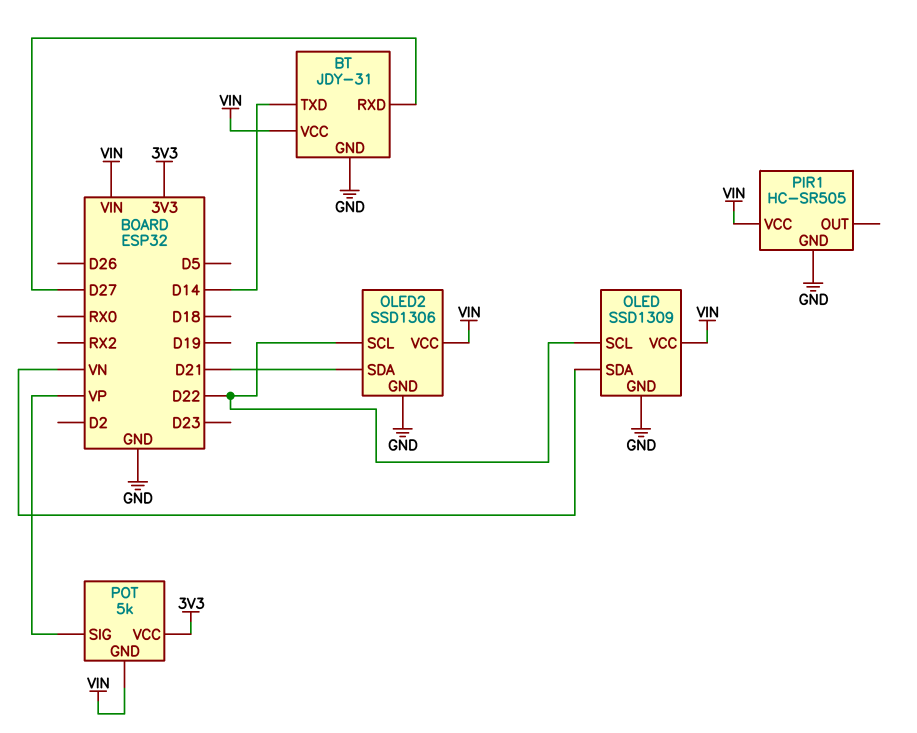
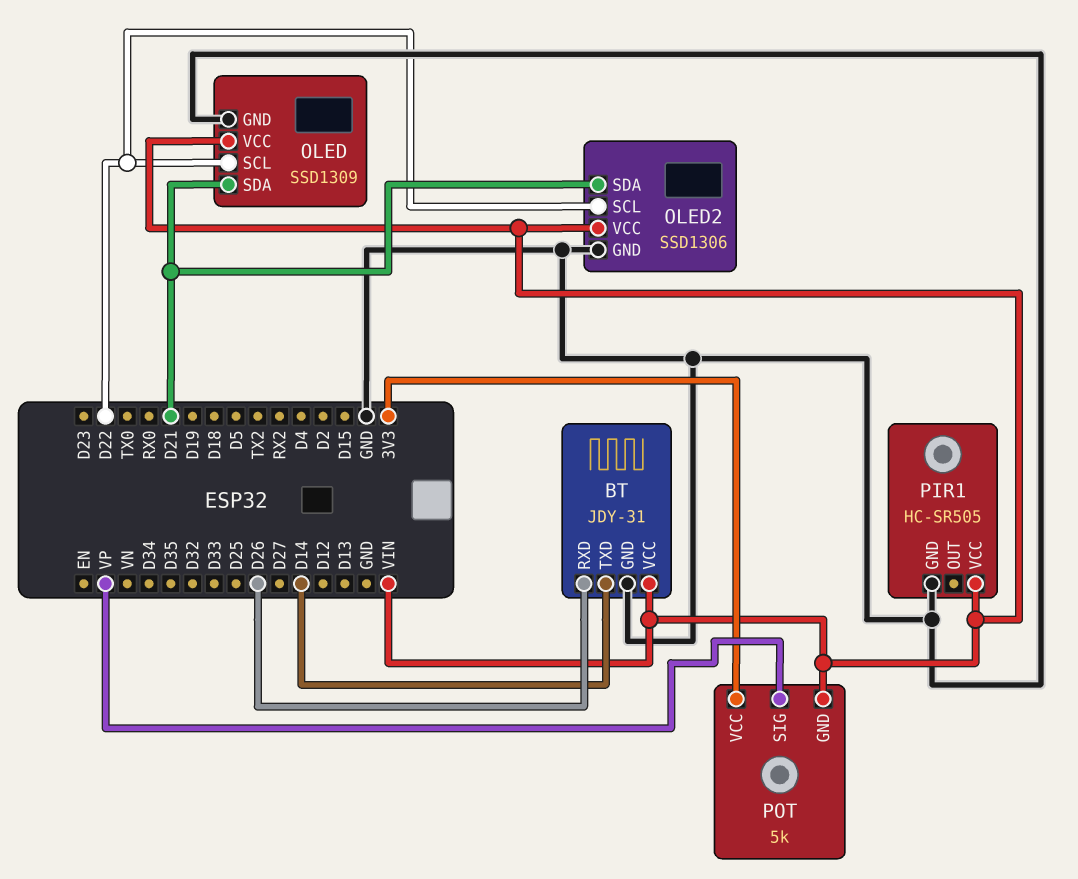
BT pin RXD: D27 -> D26
OLED pin SDA: VN -> D21

